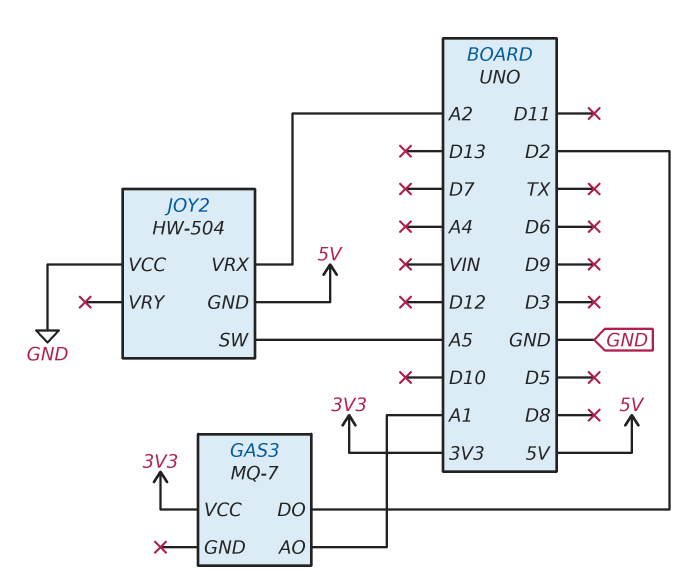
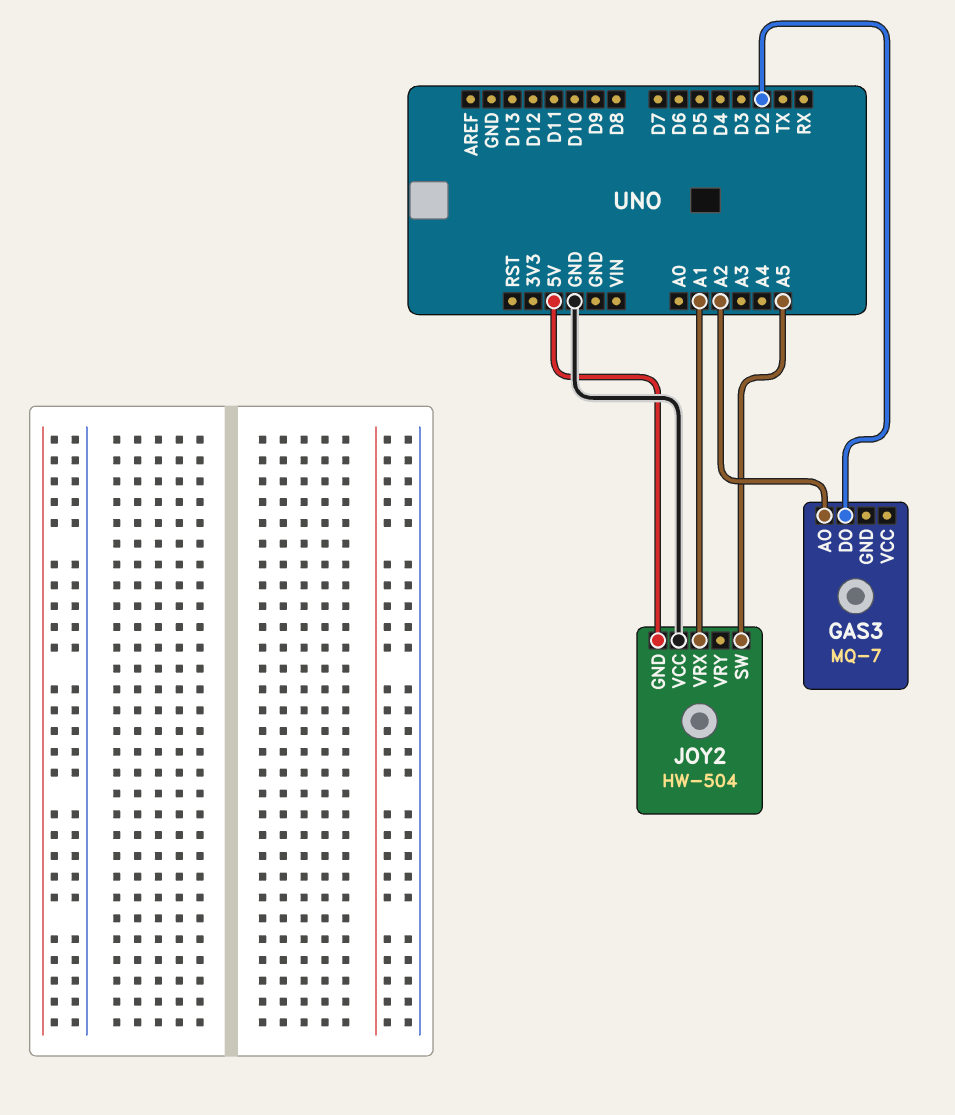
GAS3 pin AO: A1 -> A2
GAS3 pin VCC: 3V3 -> none
JOY2 pin VRX: A2 -> A1

